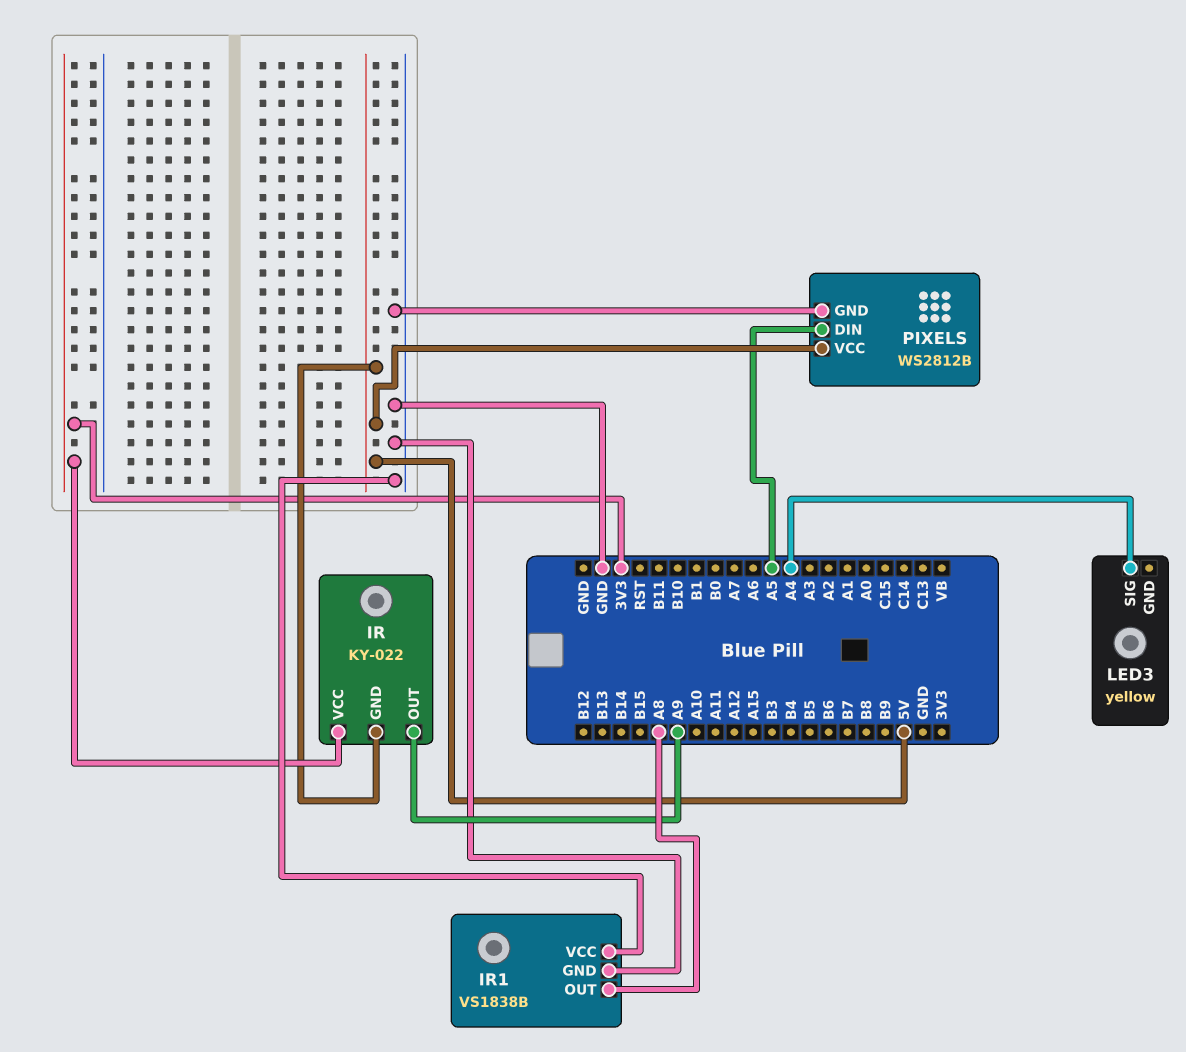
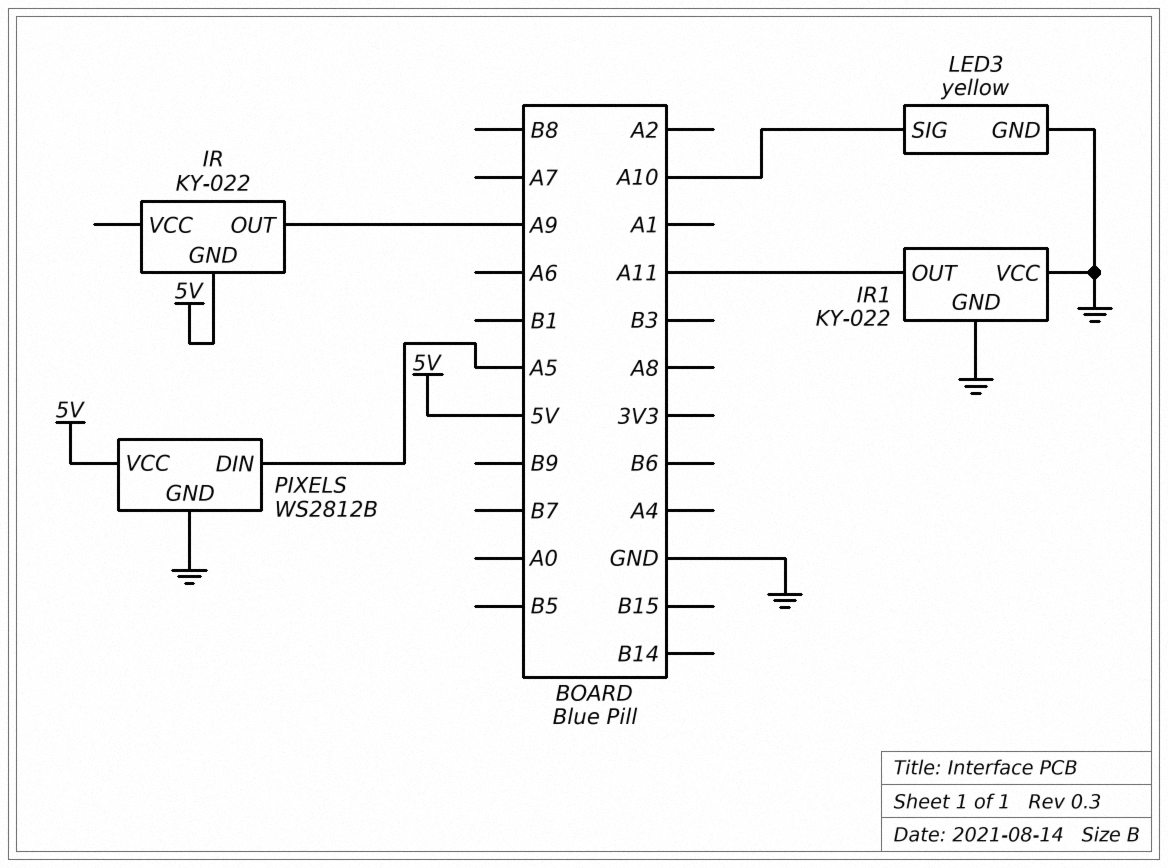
IR pin VCC: 3V3 -> none
IR1: VS1838B -> KY-022
IR1 pin OUT: A8 -> A11
LED3 pin GND: none -> GND
LED3 pin SIG: A4 -> A10

